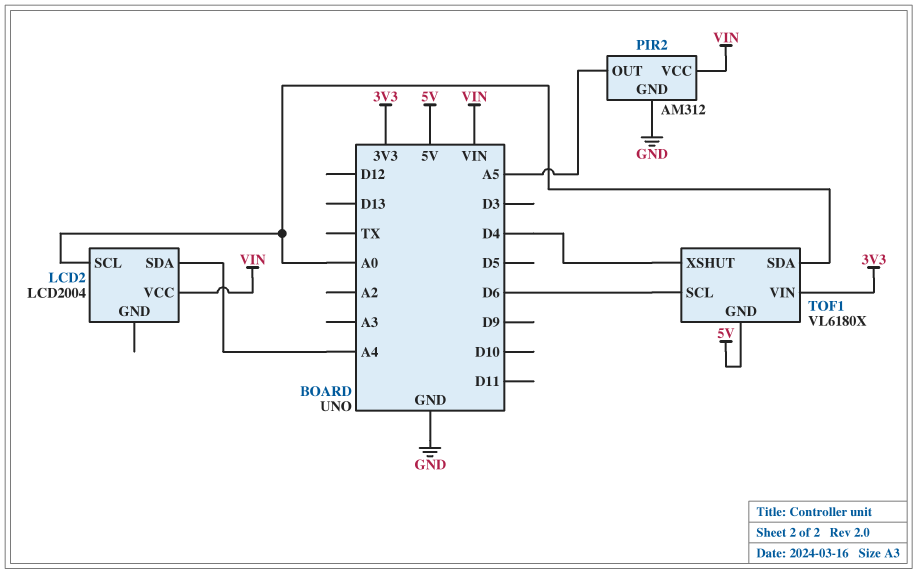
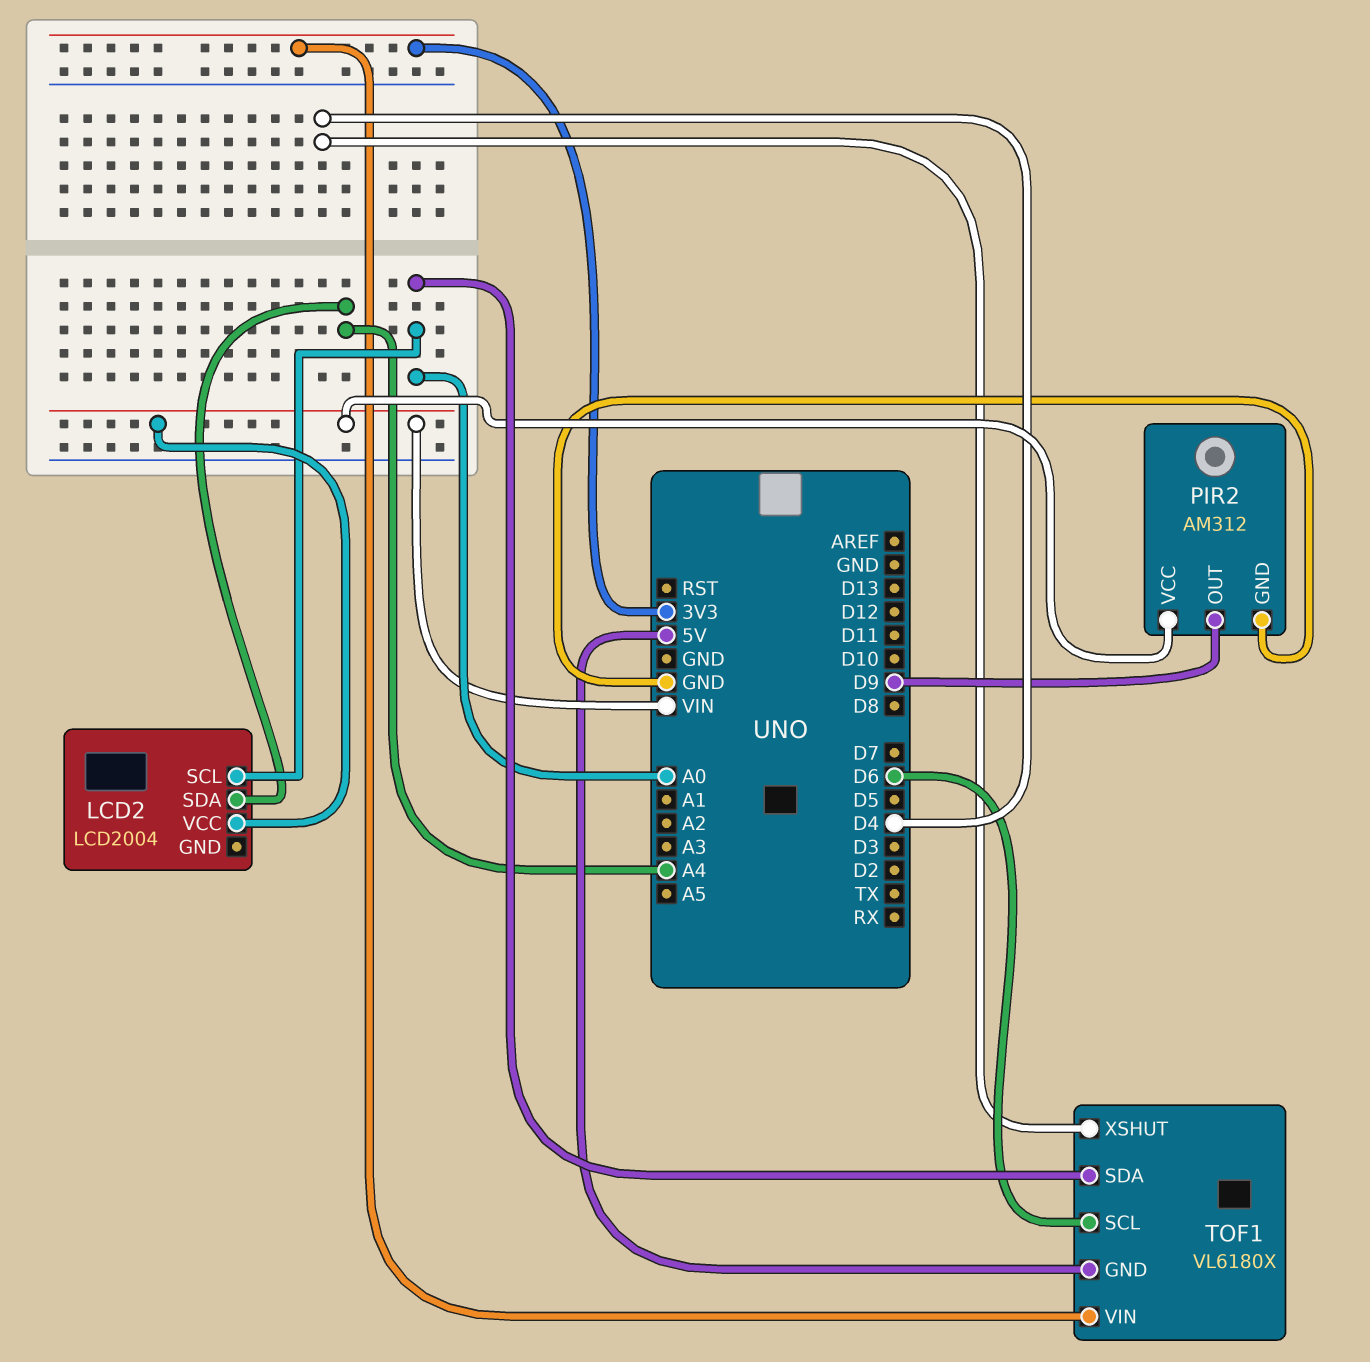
PIR2 pin OUT: A5 -> D9

